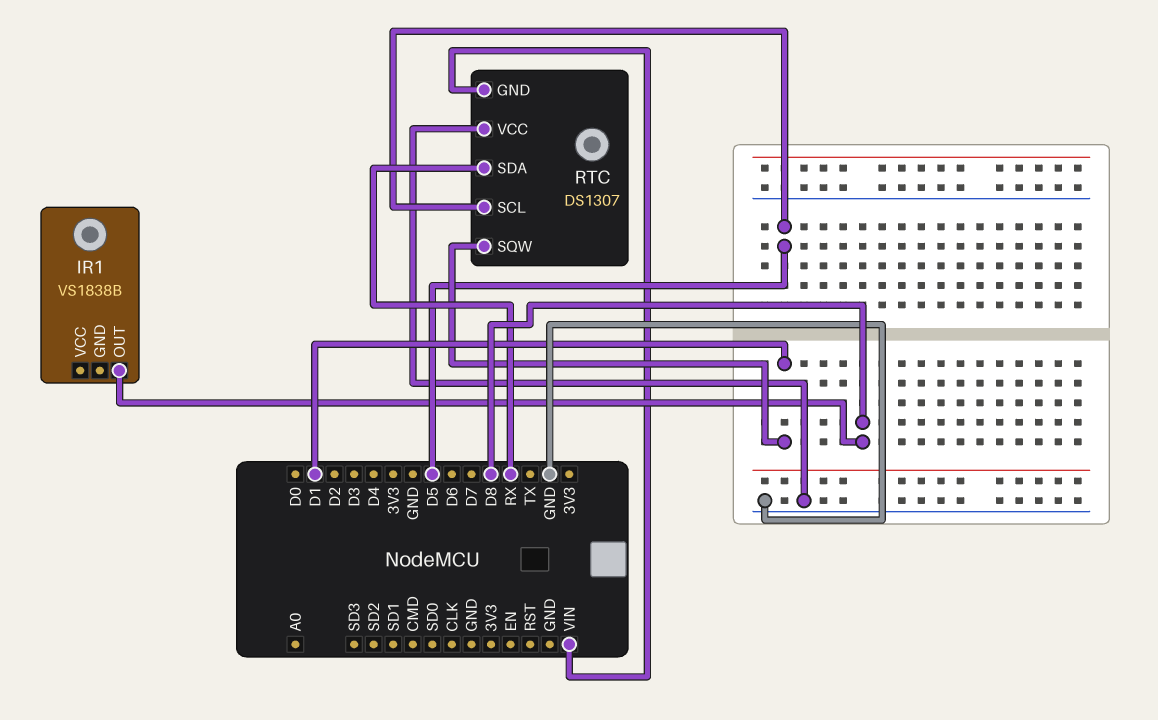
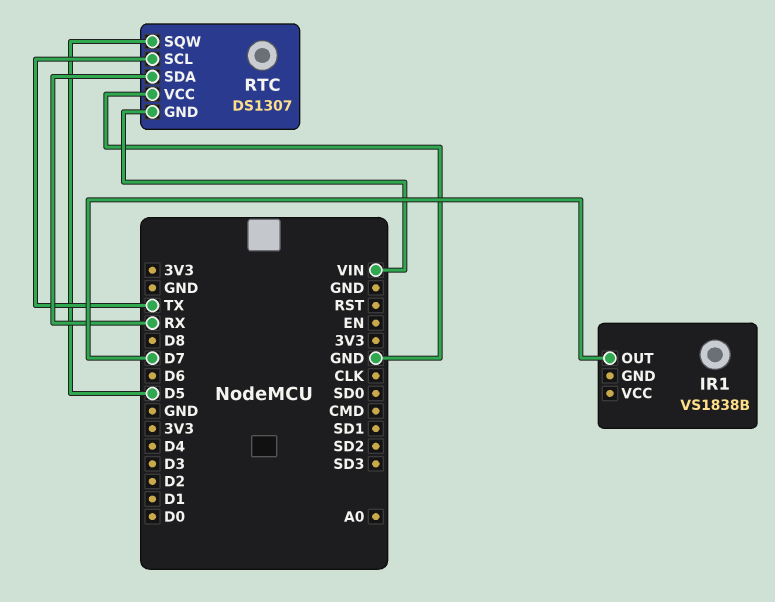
IR1 pin OUT: D8 -> D7
RTC pin SCL: D5 -> TX
RTC pin SQW: D1 -> D5

